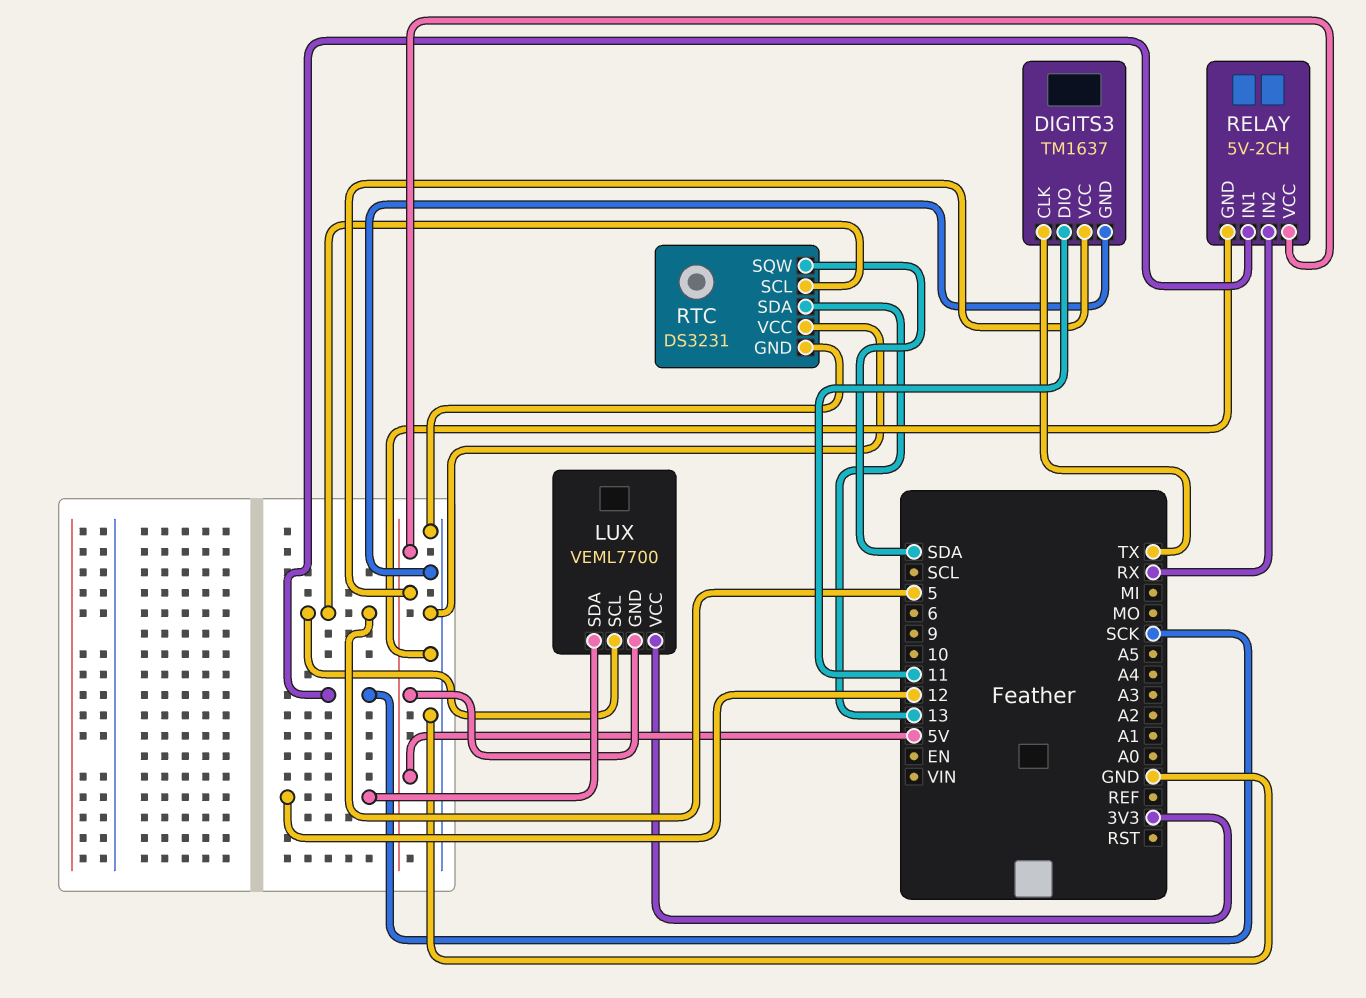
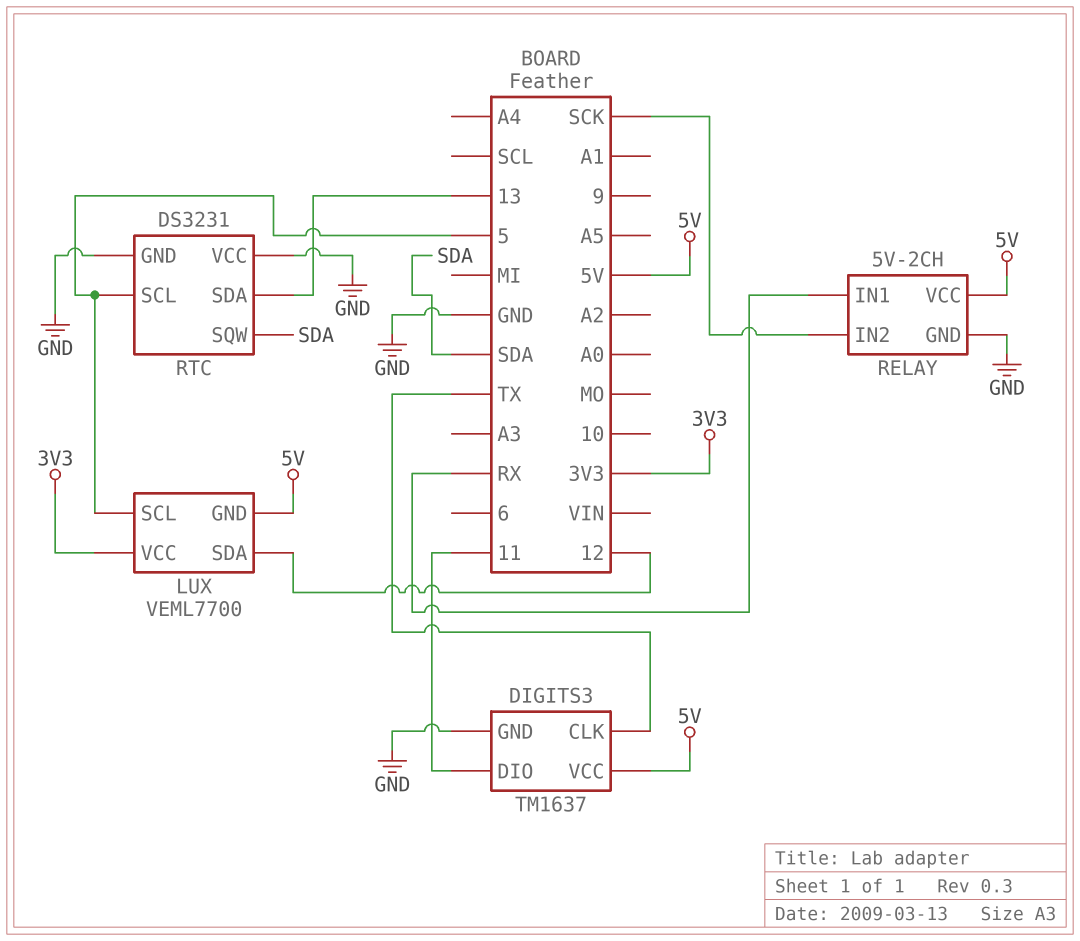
RELAY pin IN1: SCK -> RX
RELAY pin IN2: RX -> SCK

